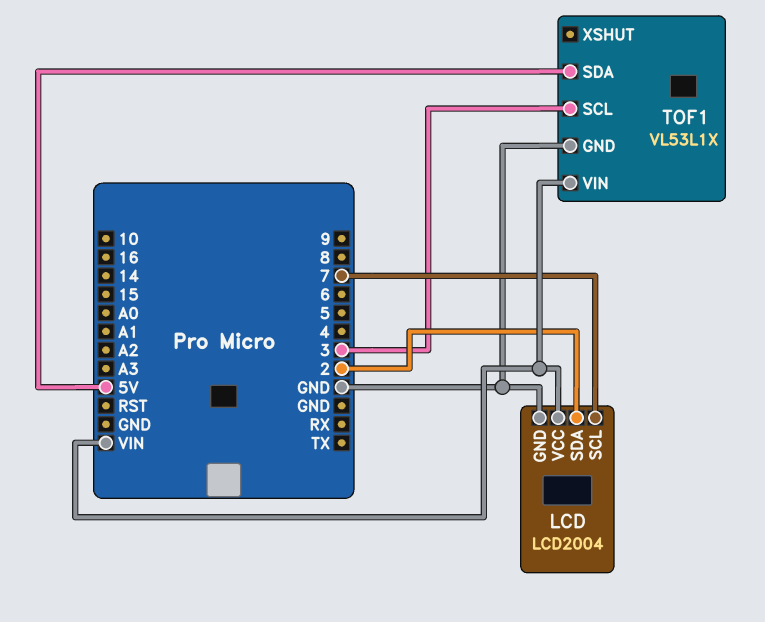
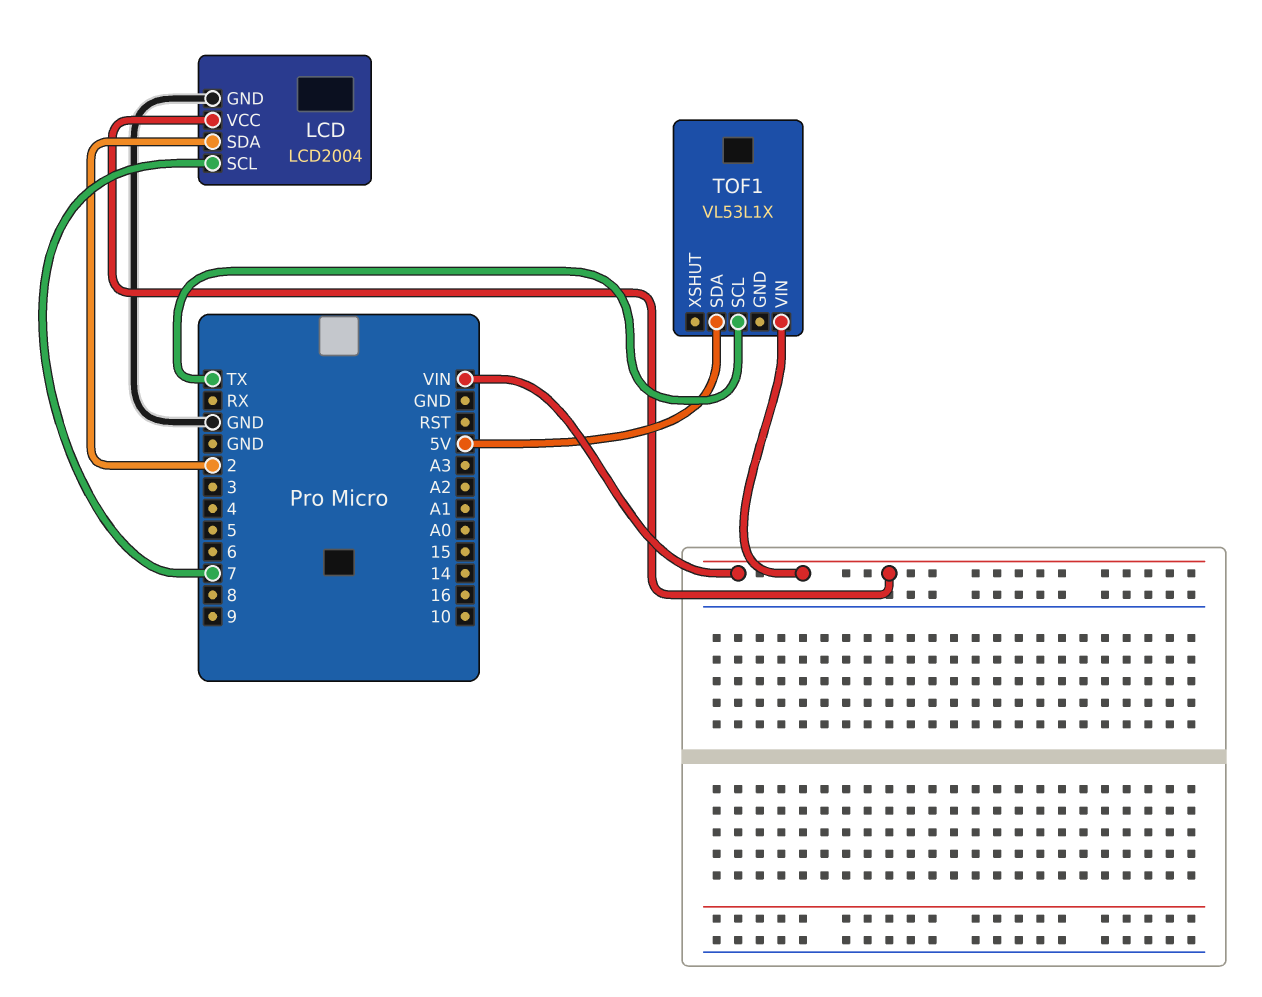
TOF1 pin GND: GND -> none
TOF1 pin SCL: 3 -> TX

